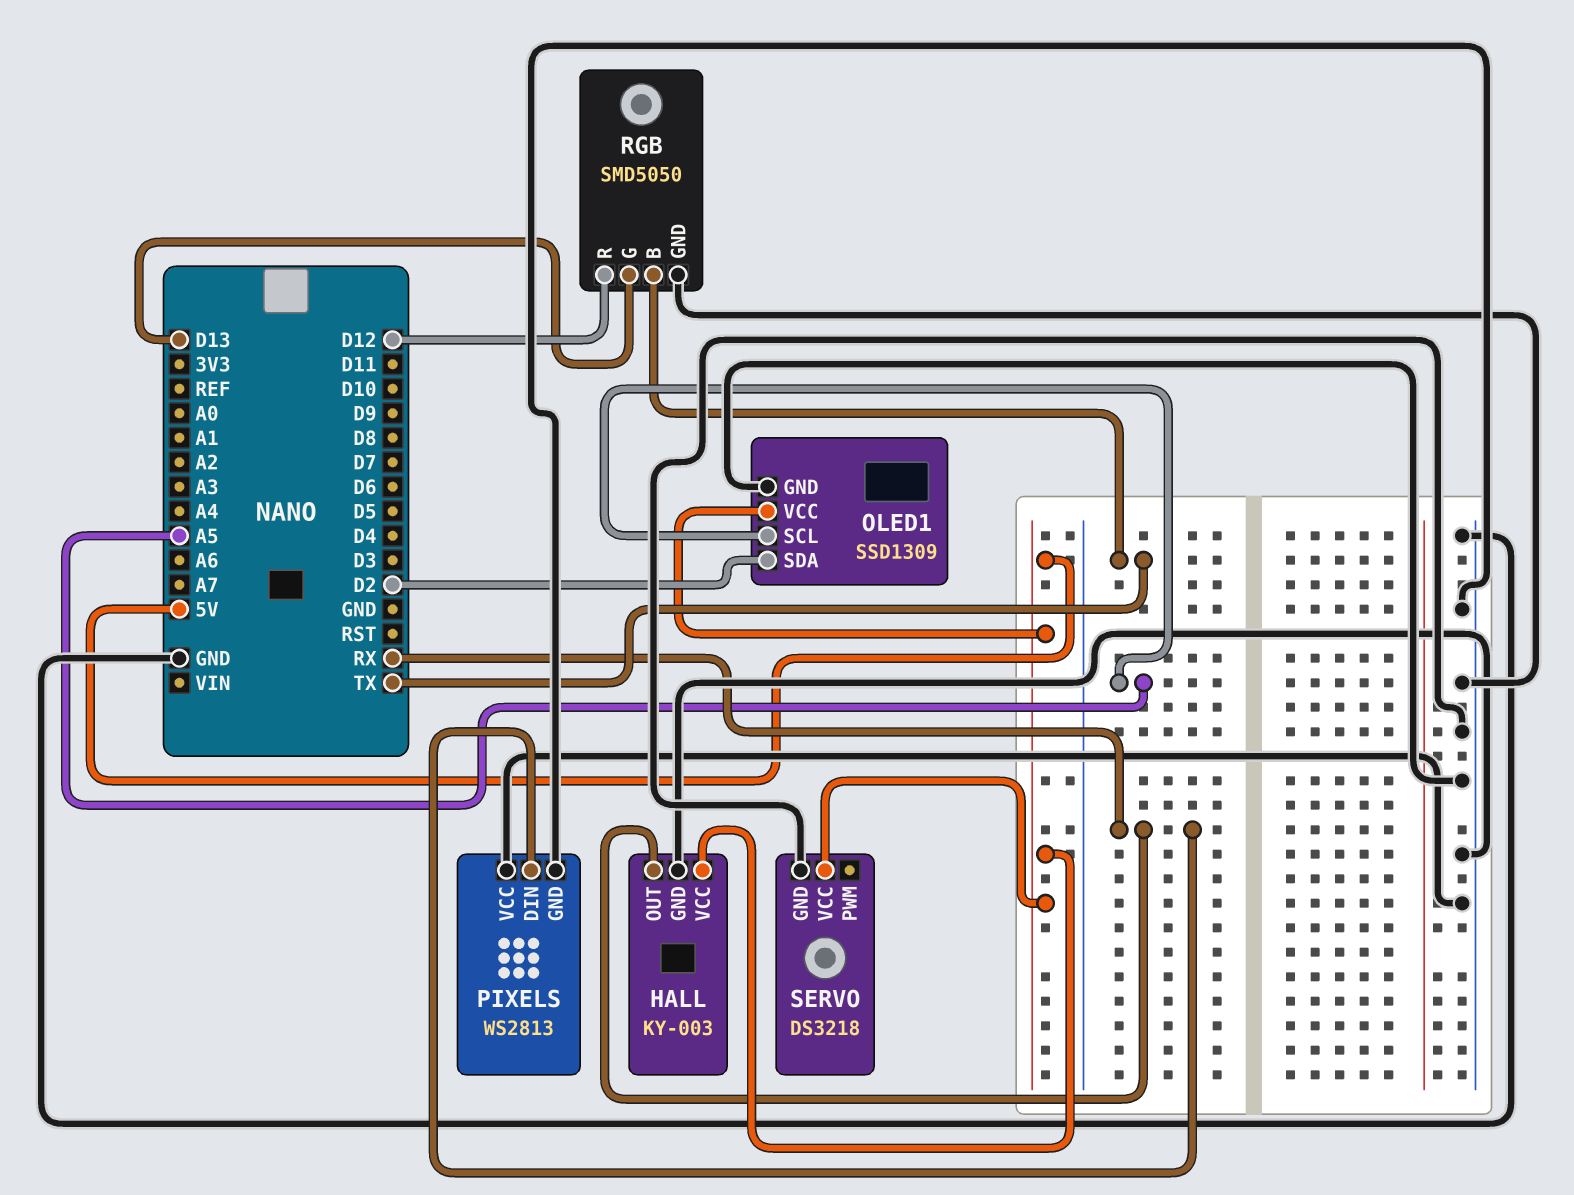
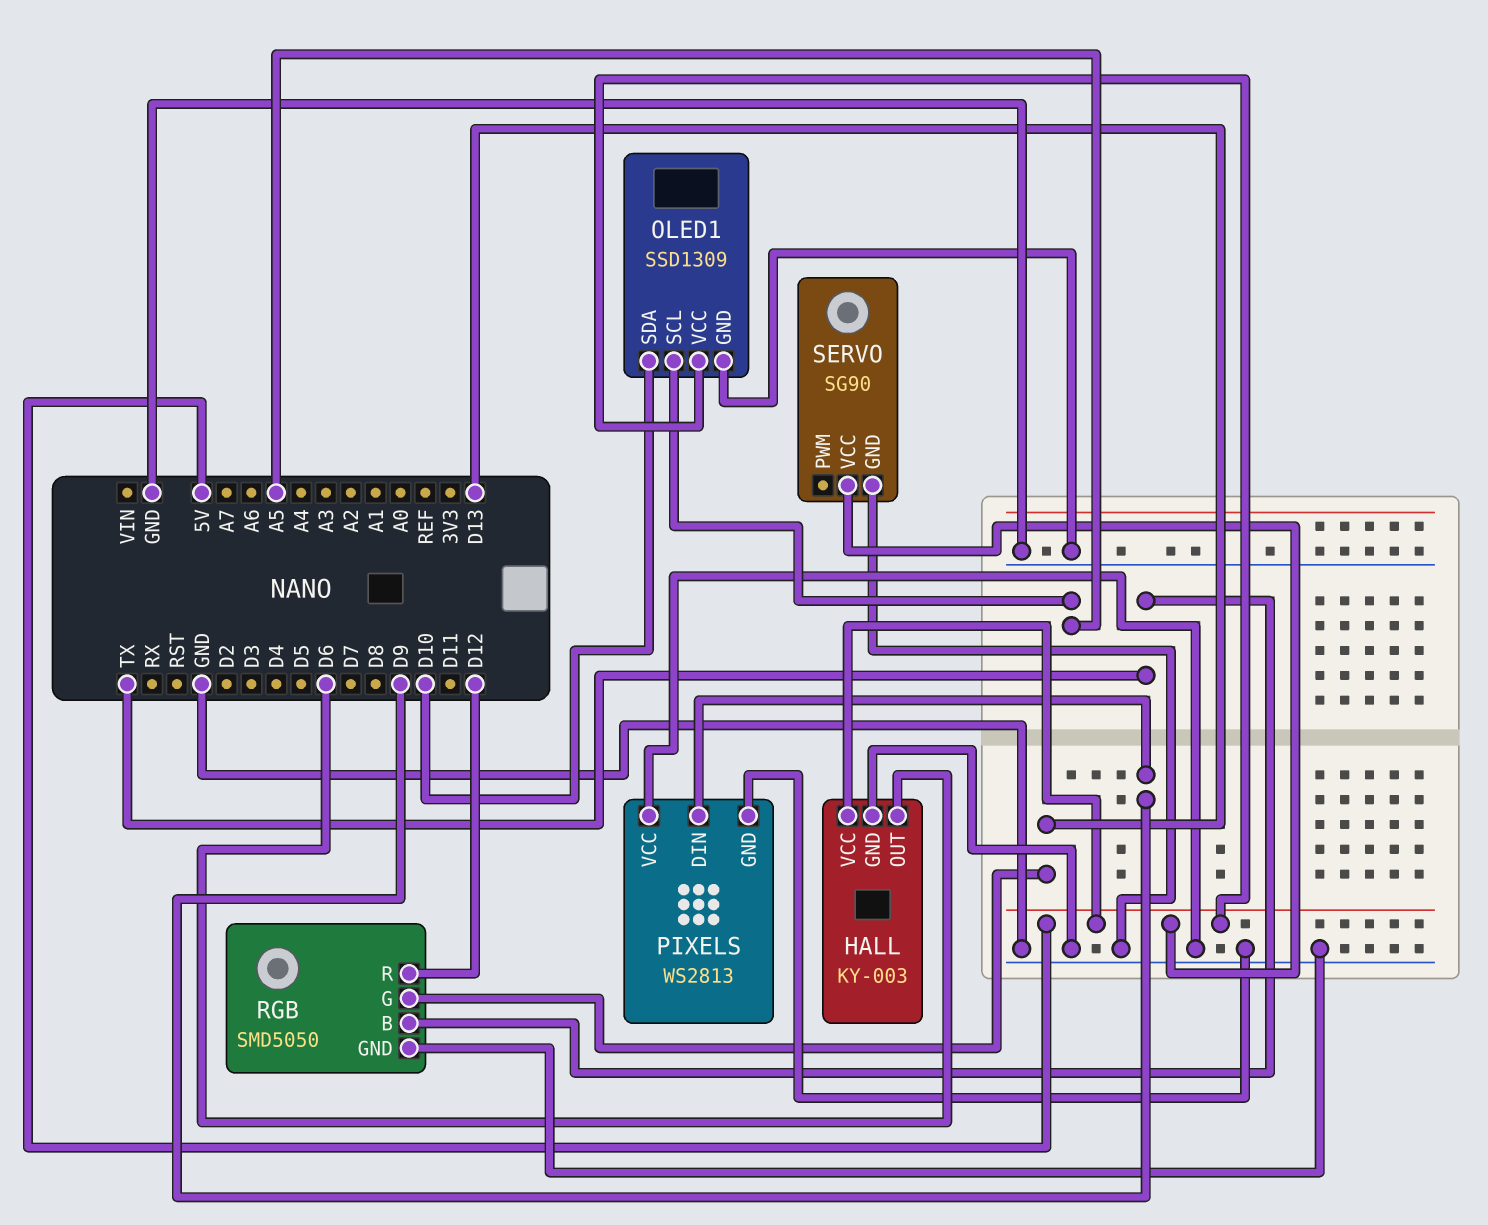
HALL pin OUT: RX -> D6
OLED1 pin SDA: D2 -> D10
PIXELS pin DIN: RX -> D9
SERVO: DS3218 -> SG90

